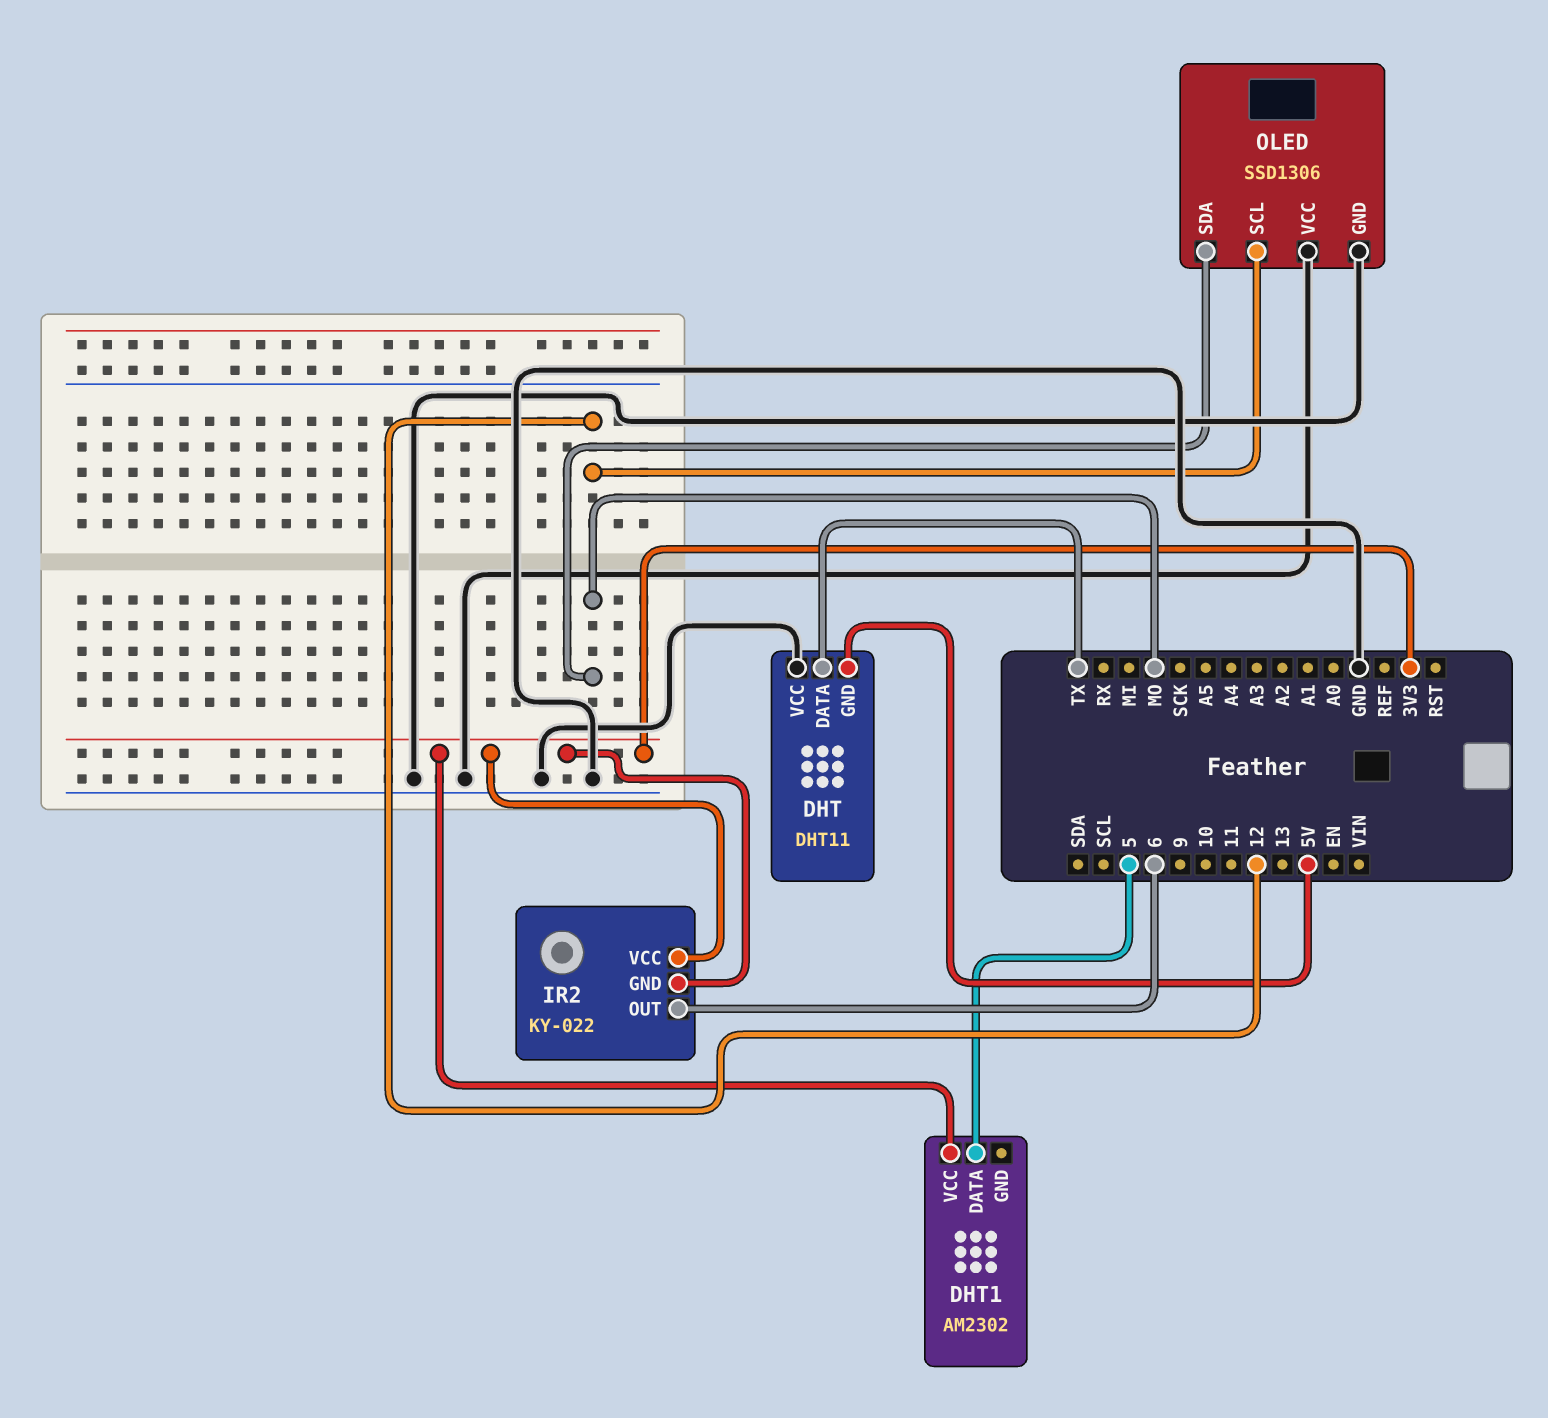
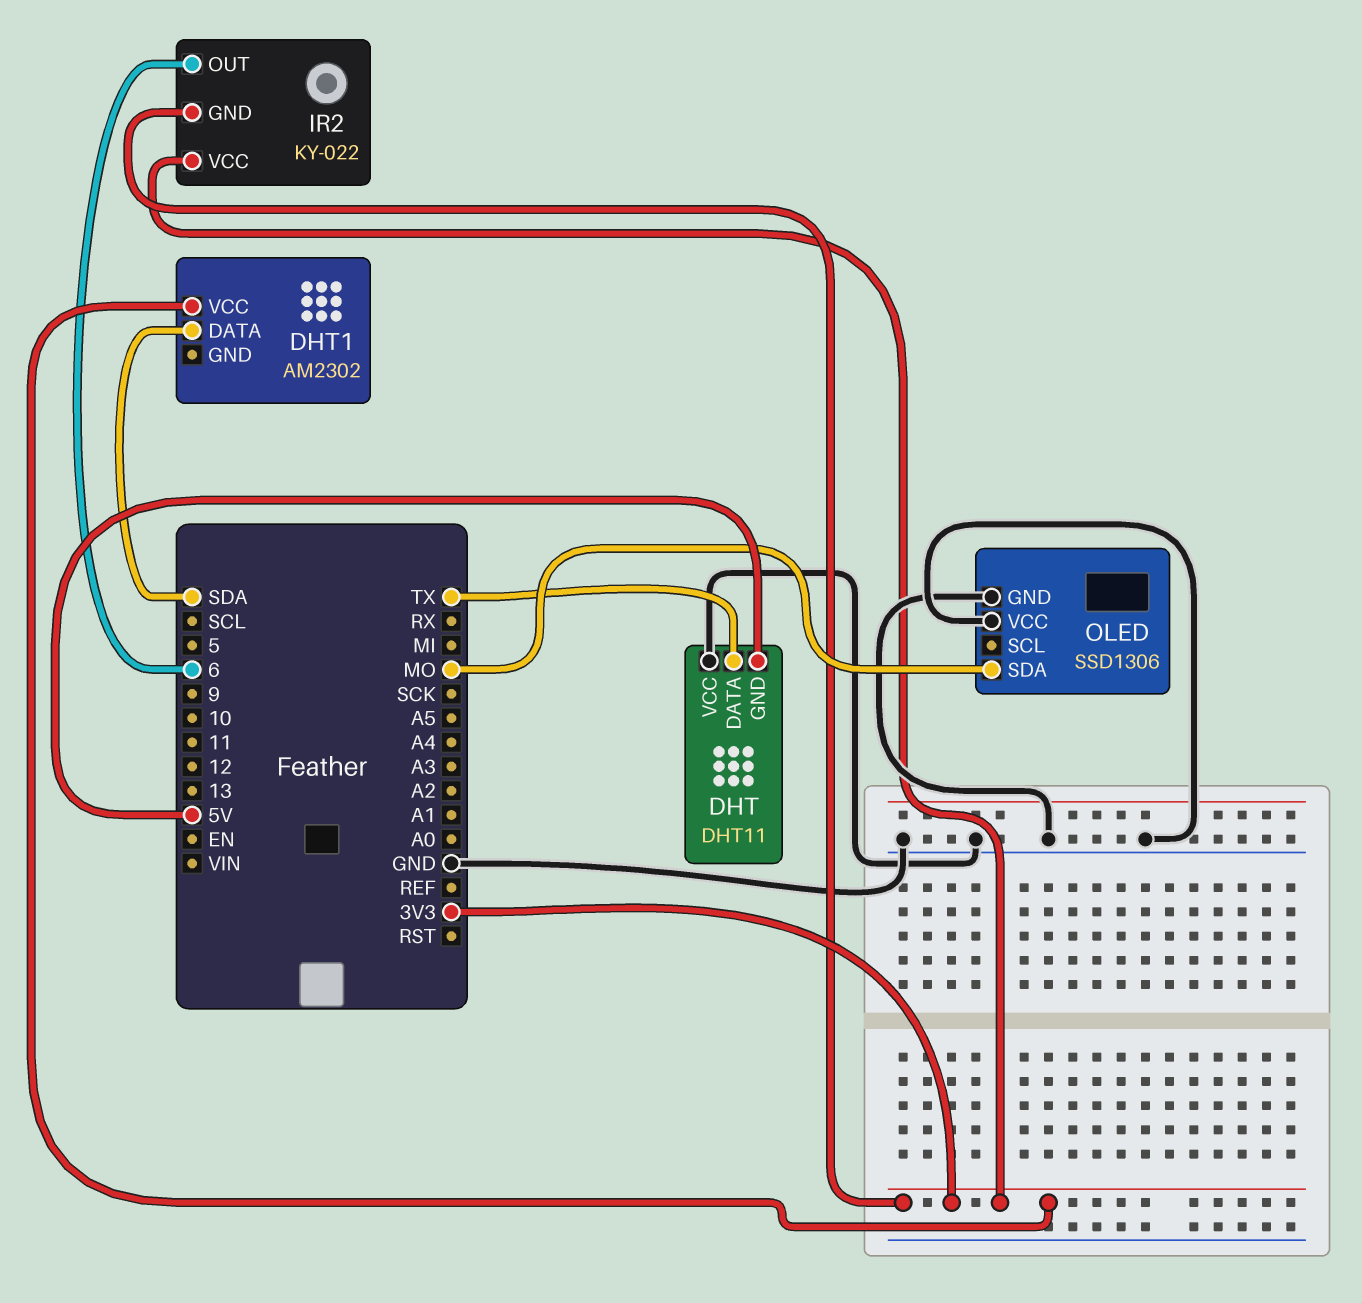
DHT1 pin DATA: 5 -> SDA
OLED pin SCL: 12 -> none

